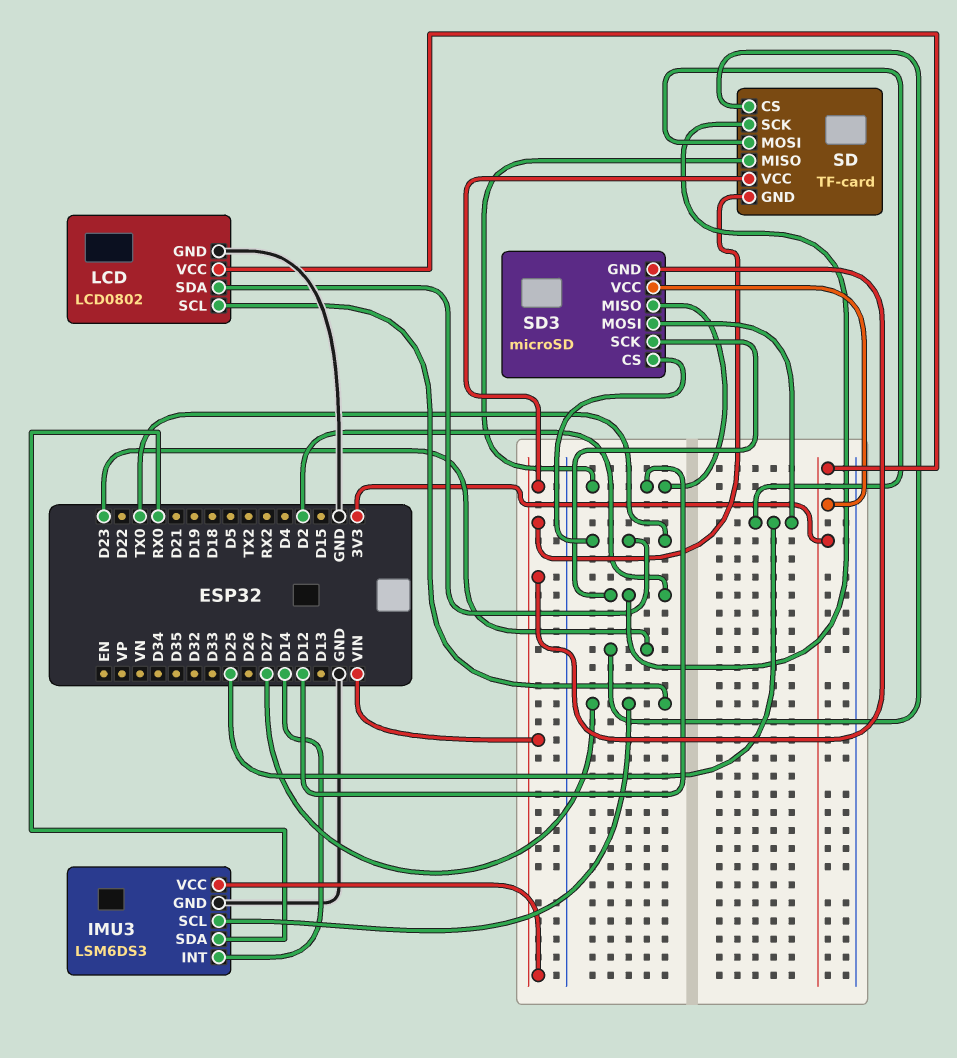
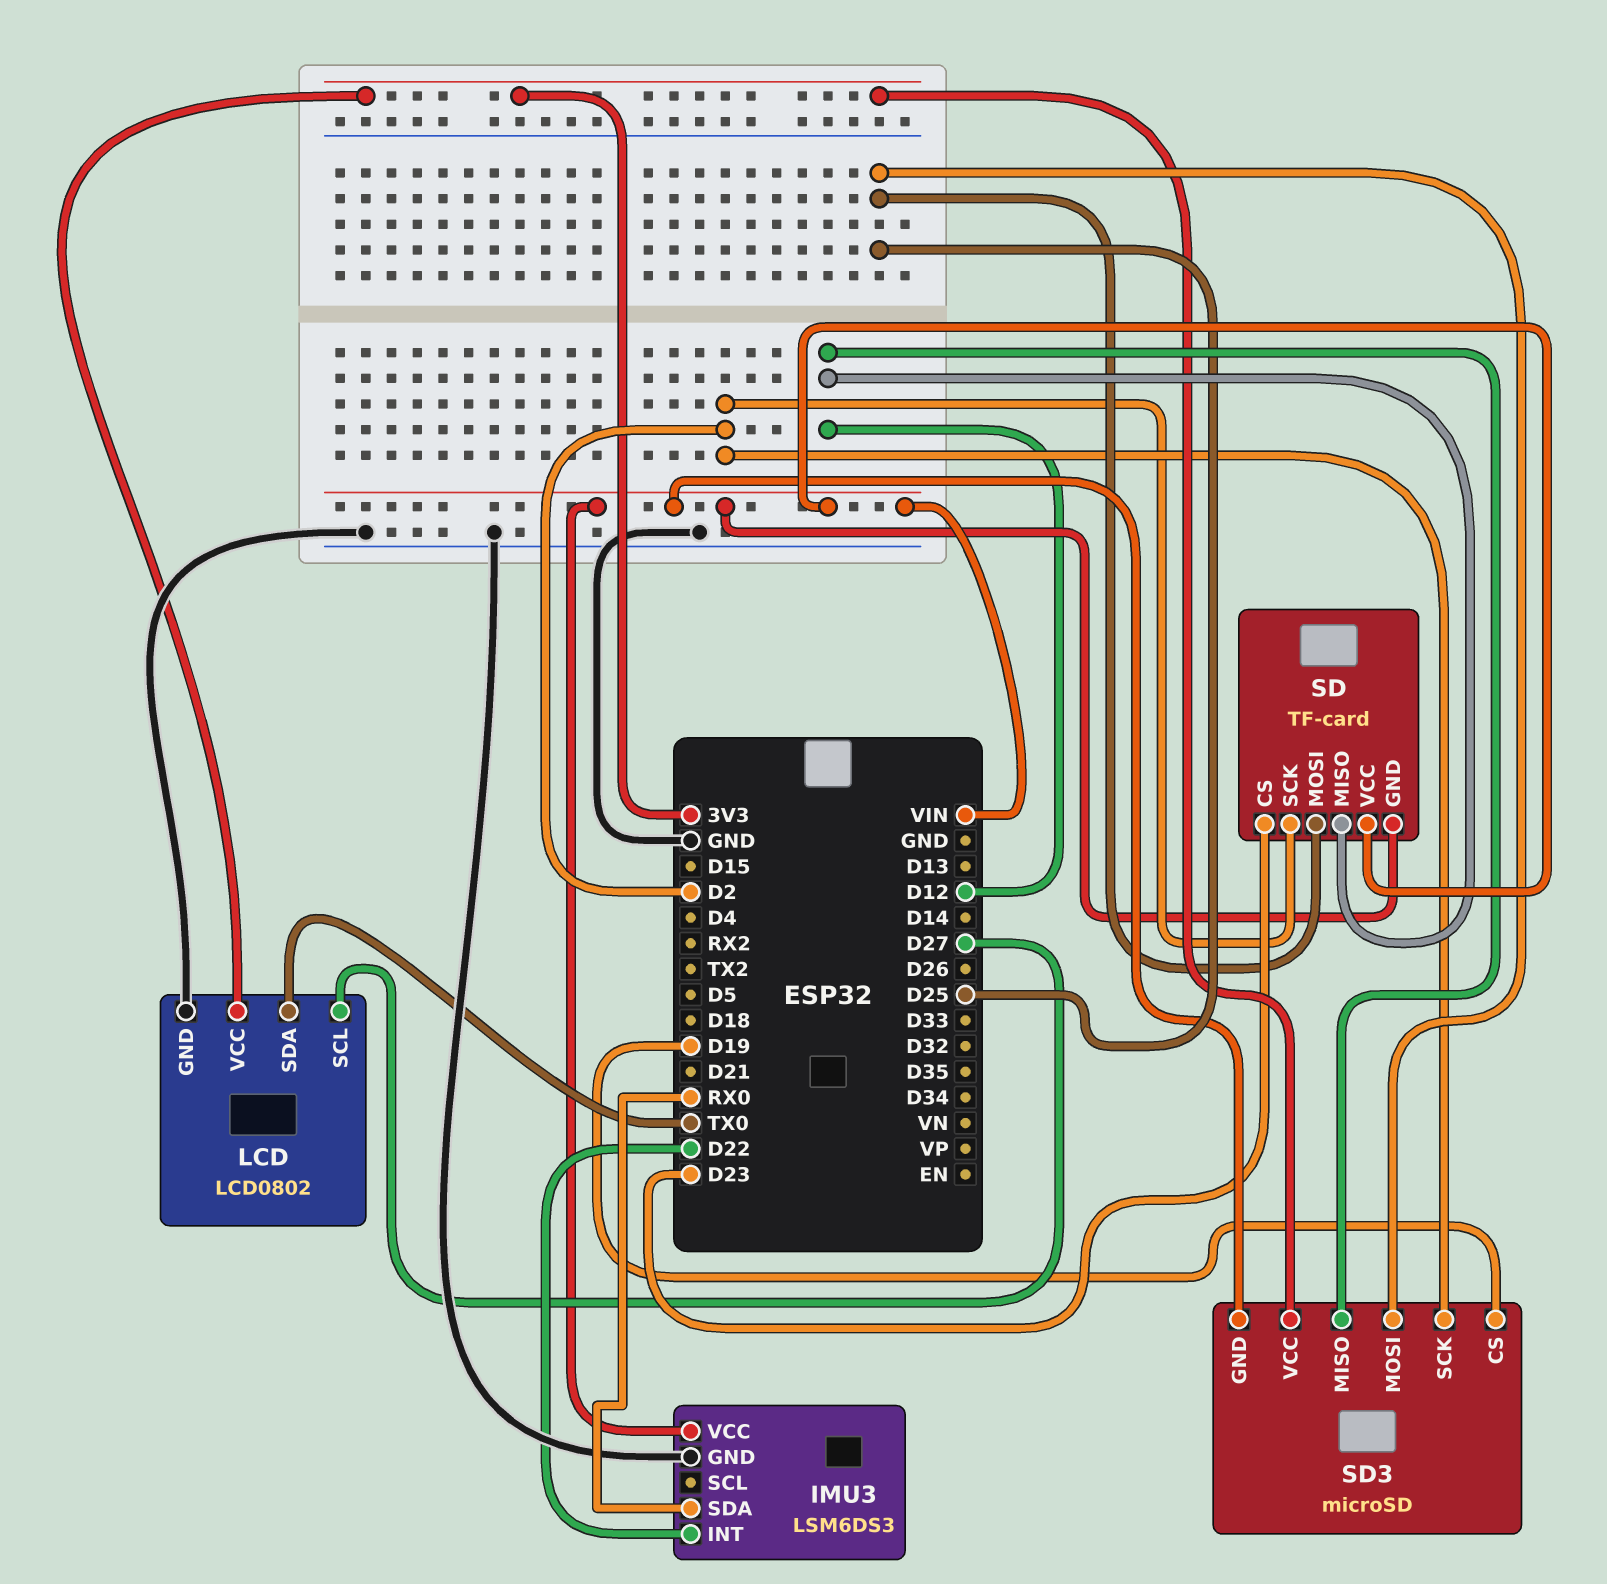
IMU3 pin INT: D14 -> D22
IMU3 pin SCL: D27 -> none
SD3 pin CS: TX0 -> D19

